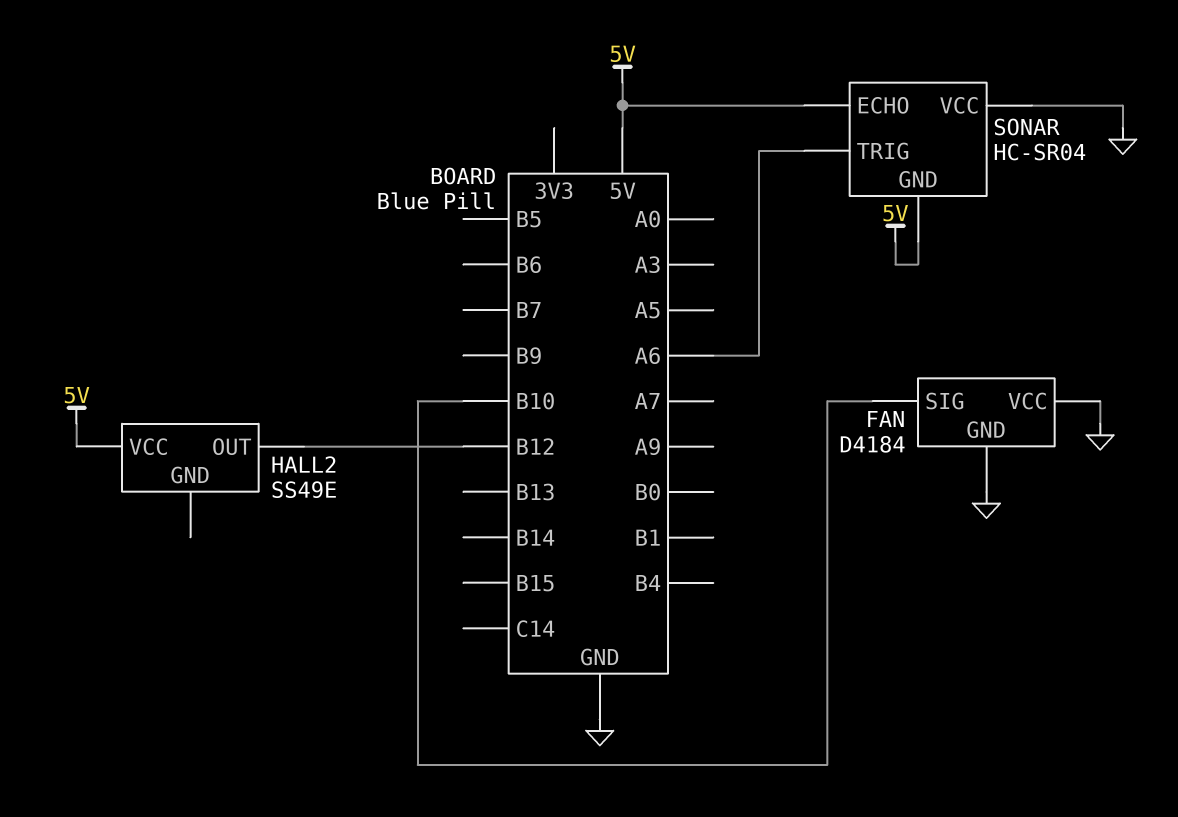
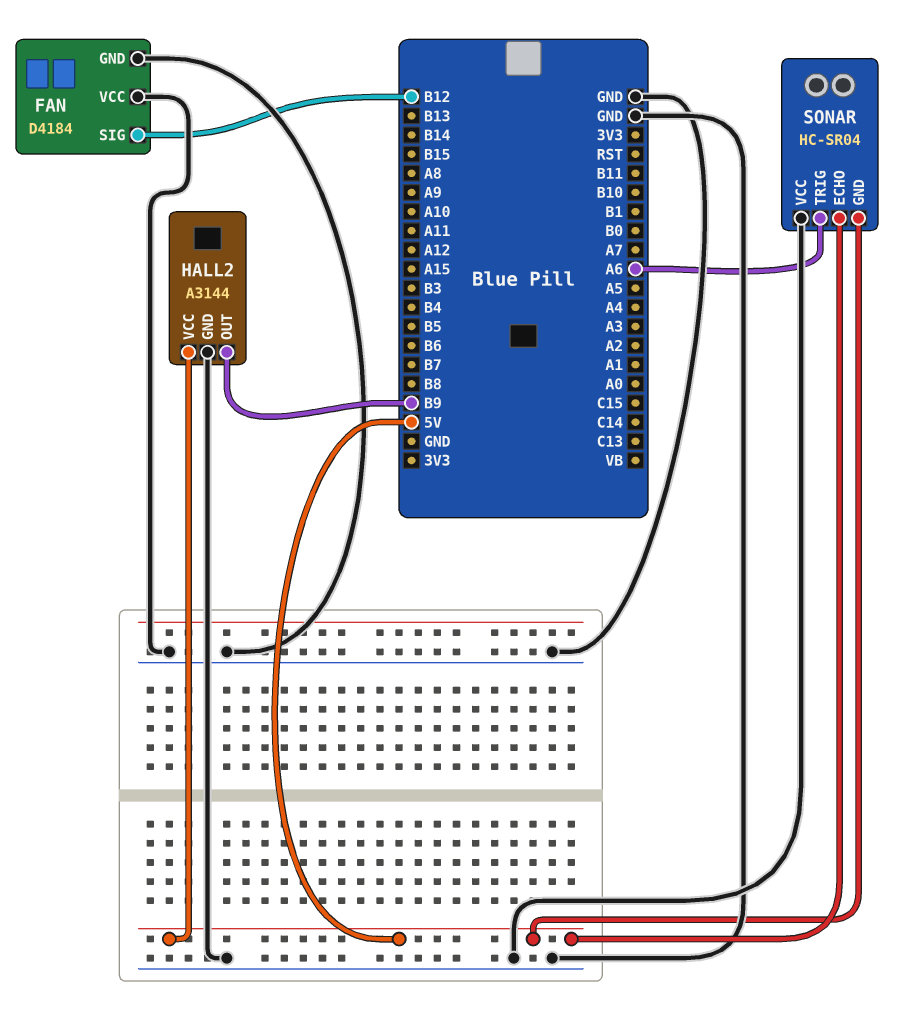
FAN pin SIG: B10 -> B12
HALL2: SS49E -> A3144
HALL2 pin GND: none -> GND
HALL2 pin OUT: B12 -> B9

